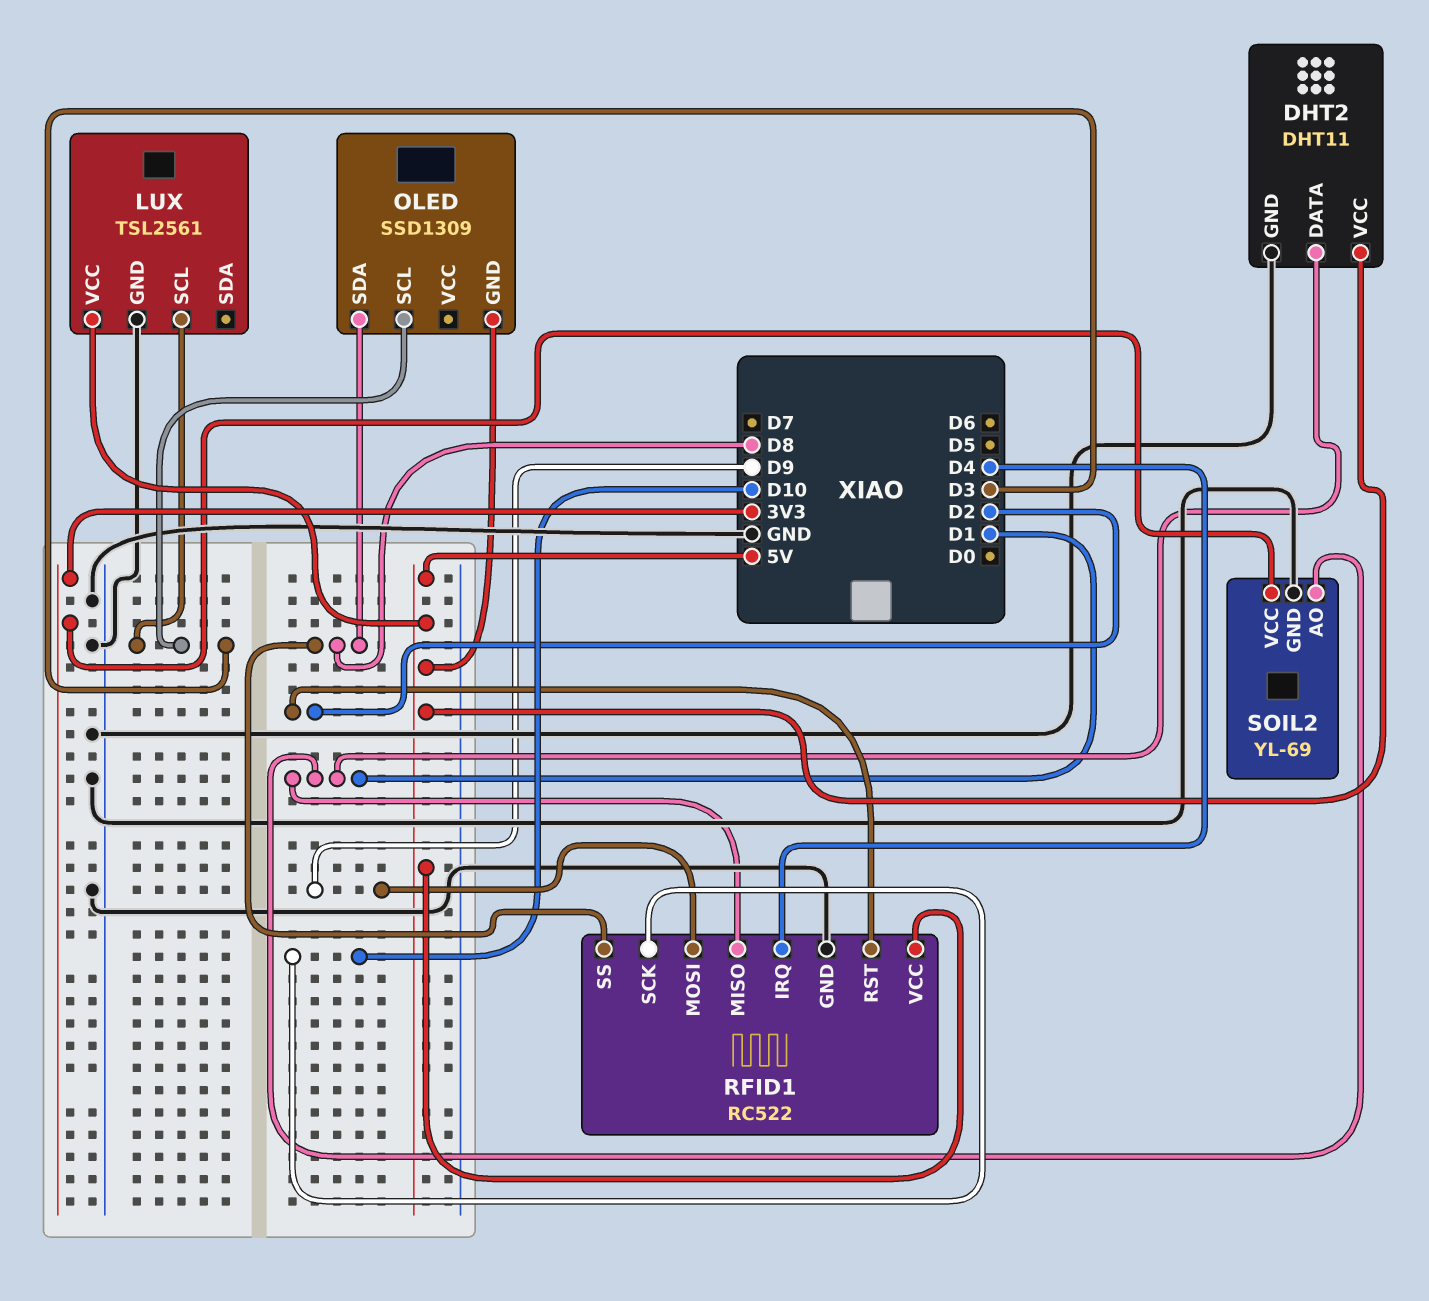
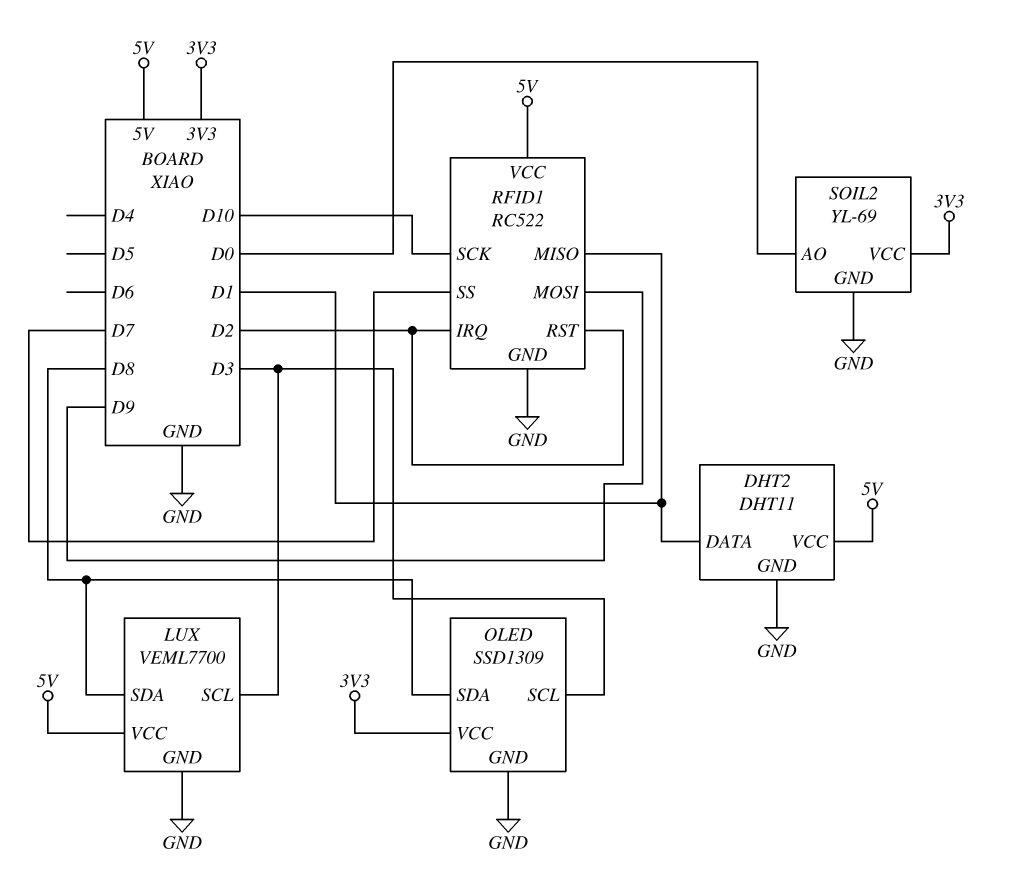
LUX: TSL2561 -> VEML7700
LUX pin SDA: none -> D8
OLED pin GND: 5V -> GND
OLED pin VCC: none -> 3V3
RFID1 pin IRQ: D4 -> D2
RFID1 pin SS: D8 -> D7
SOIL2 pin AO: D1 -> D0

